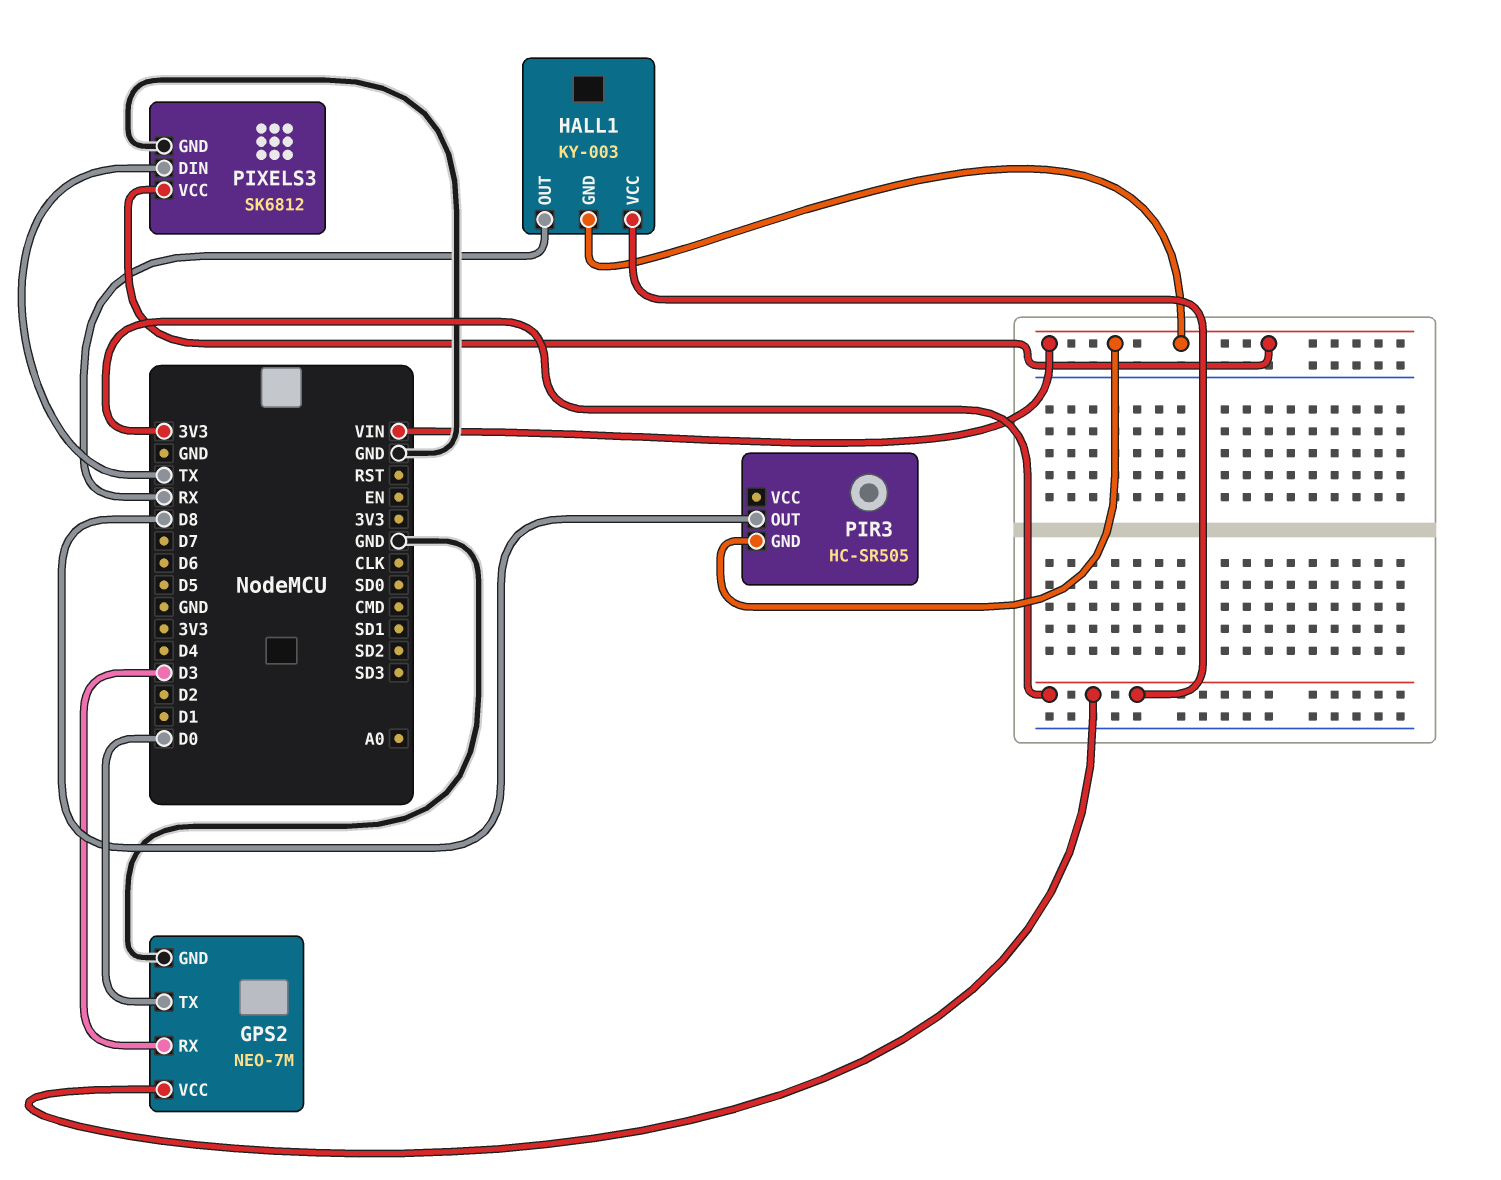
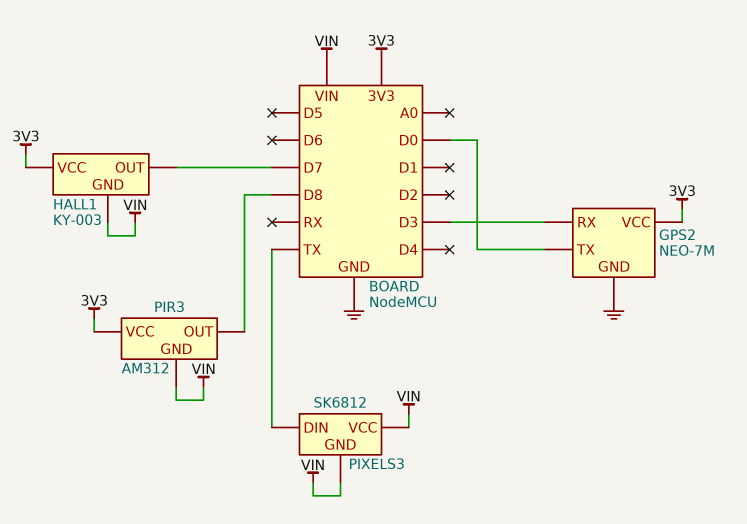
HALL1 pin OUT: RX -> D7
PIR3: HC-SR505 -> AM312
PIR3 pin VCC: none -> 3V3
PIXELS3 pin GND: GND -> VIN

